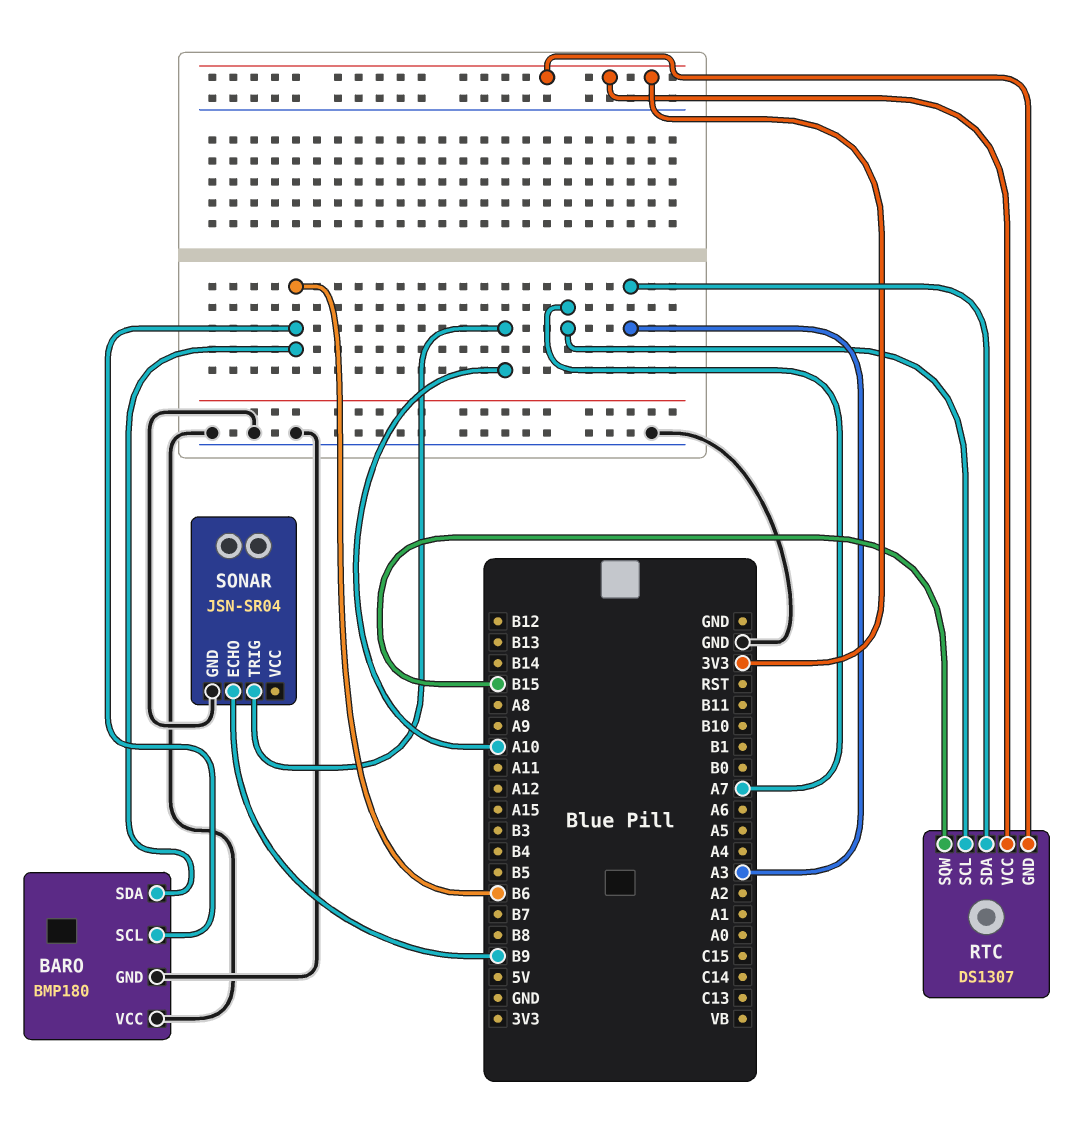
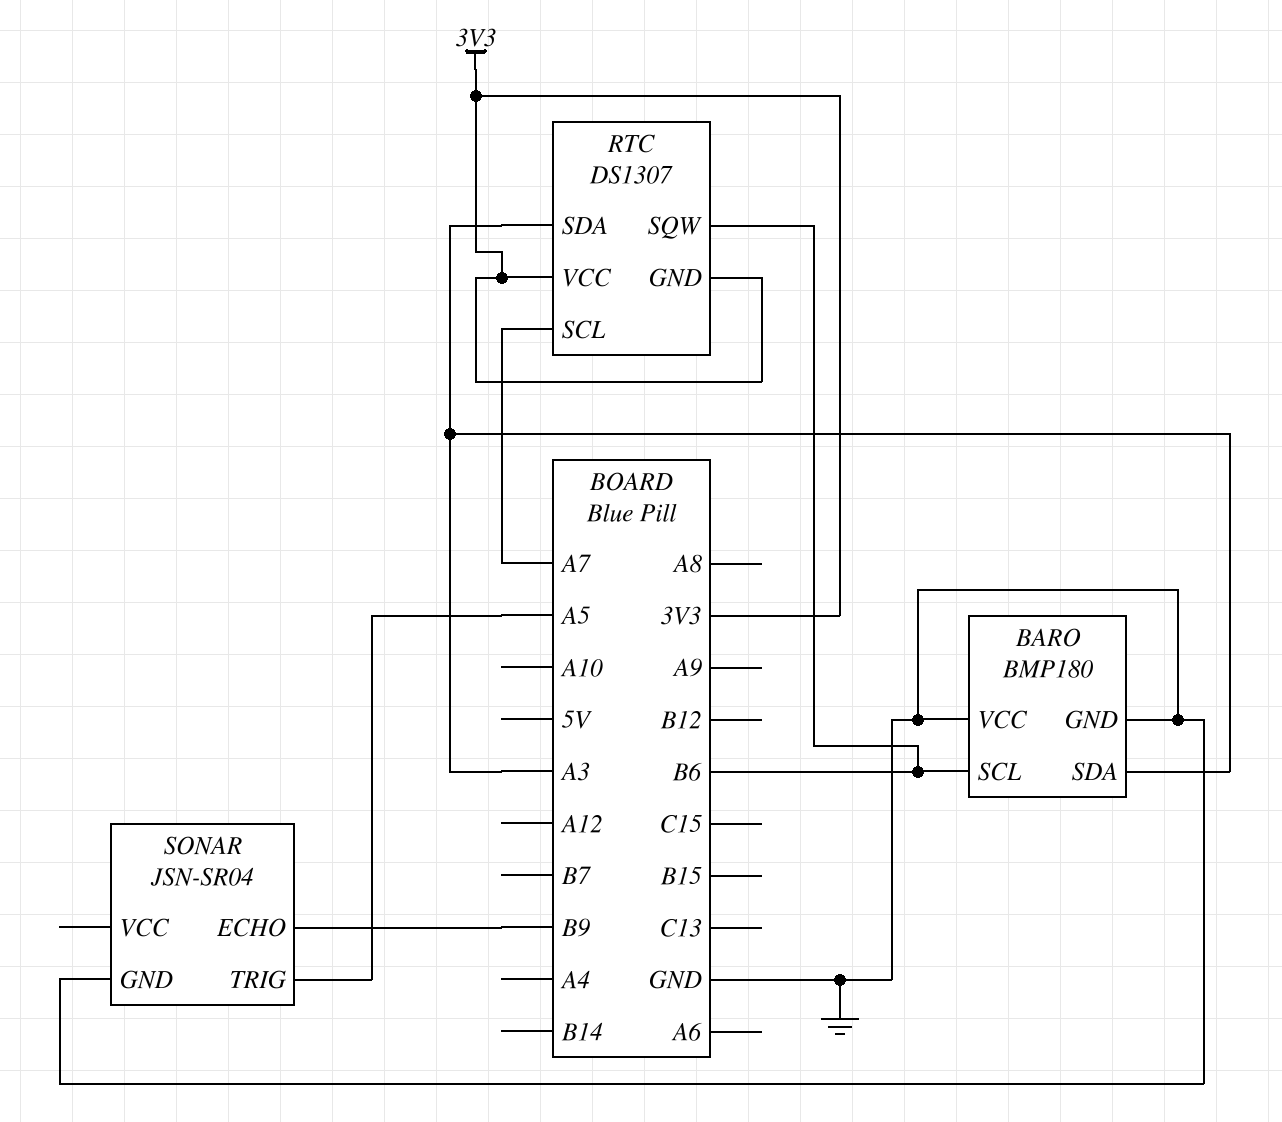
BARO pin SDA: B6 -> A3
RTC pin SQW: B15 -> B6
SONAR pin TRIG: A10 -> A5

